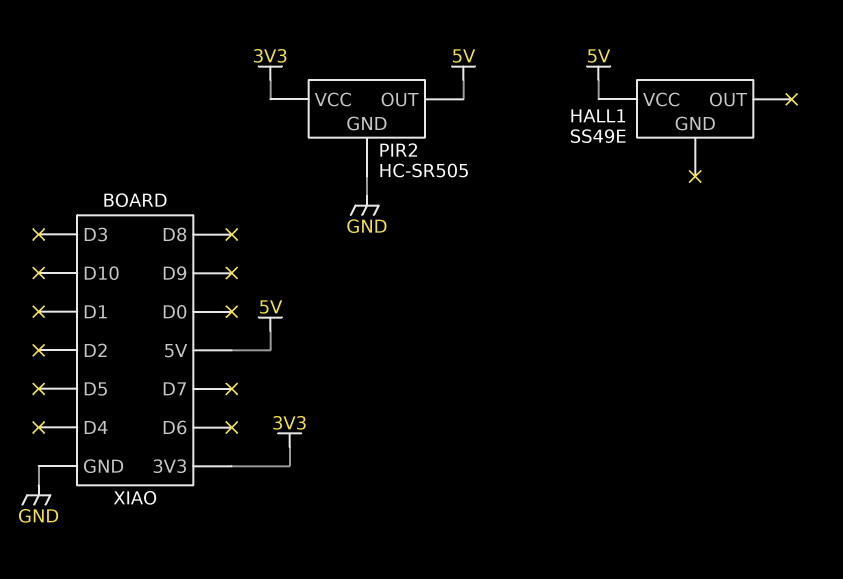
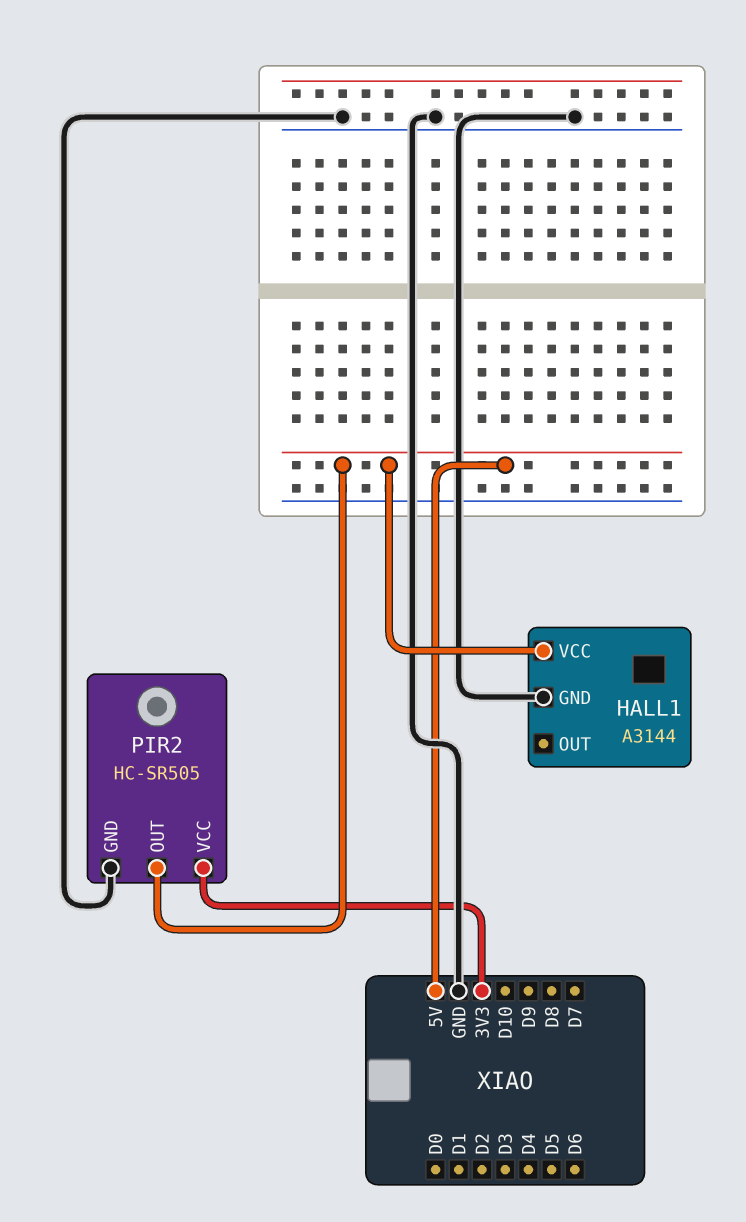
HALL1: SS49E -> A3144
HALL1 pin GND: none -> GND

